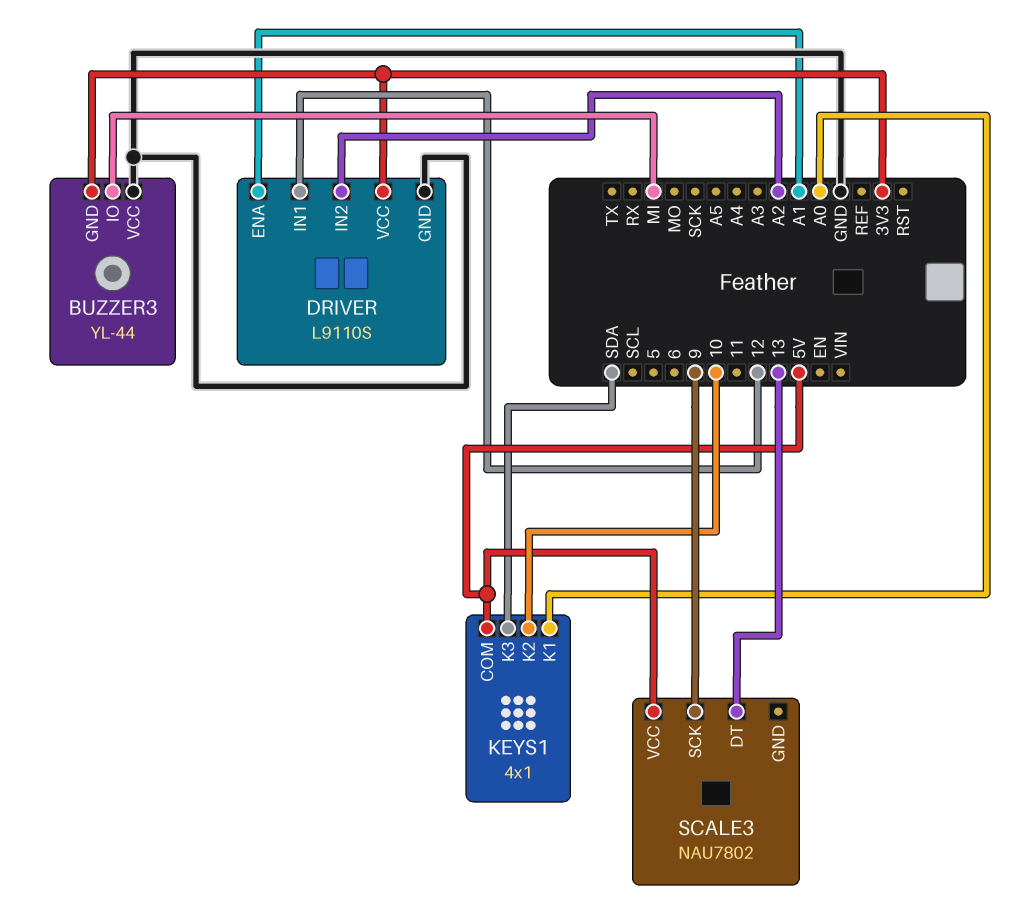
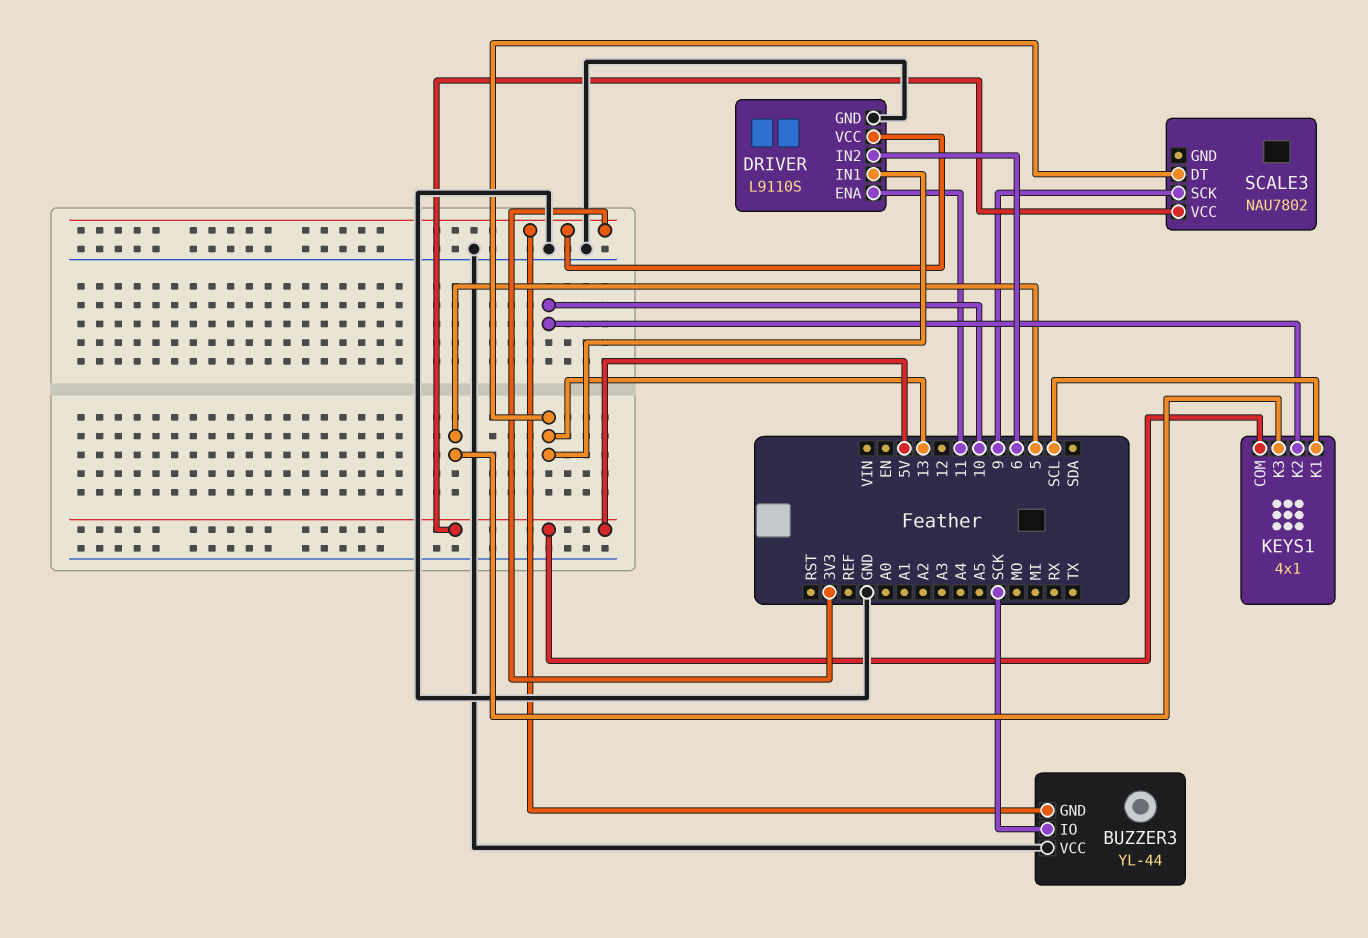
BUZZER3 pin IO: MI -> SCK
DRIVER pin ENA: A1 -> 11
DRIVER pin IN1: 12 -> 13
DRIVER pin IN2: A2 -> 6
KEYS1 pin K1: A0 -> SCL
KEYS1 pin K3: SDA -> 5

